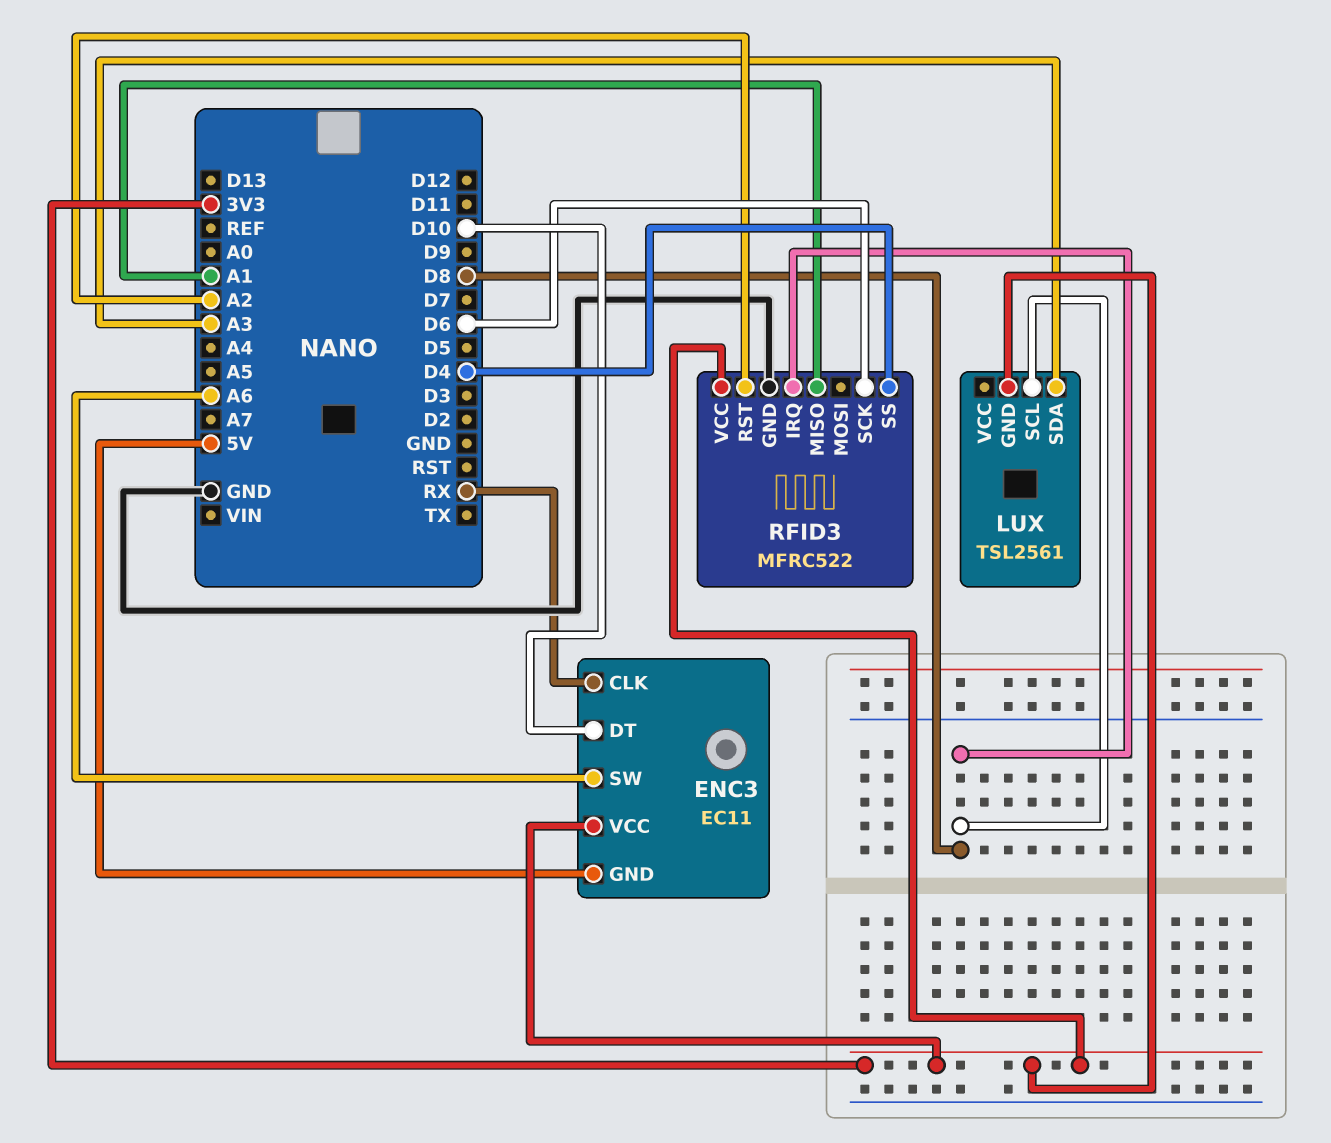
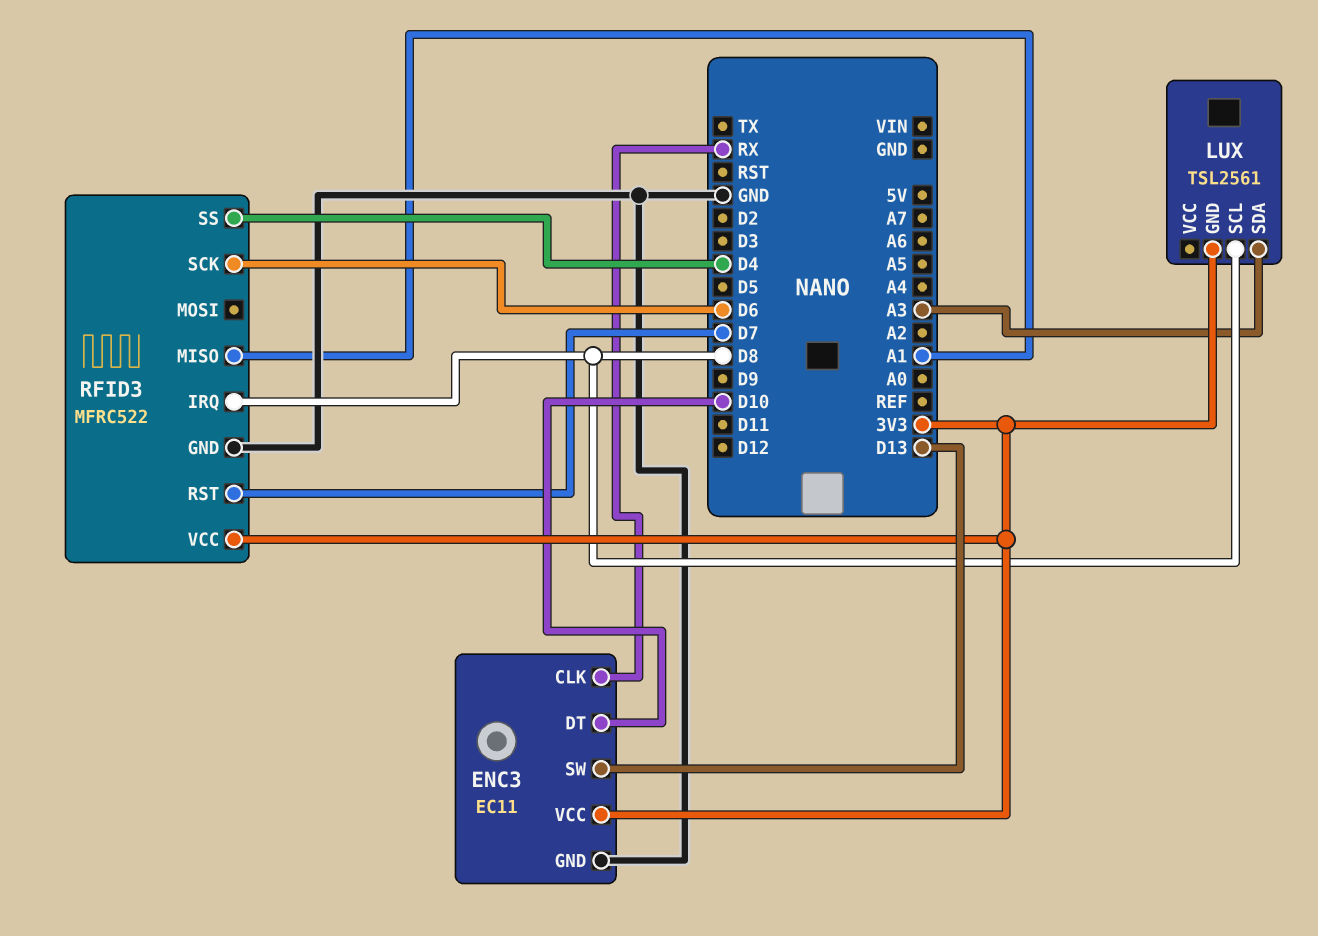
ENC3 pin GND: 5V -> GND
ENC3 pin SW: A6 -> D13
RFID3 pin RST: A2 -> D7

